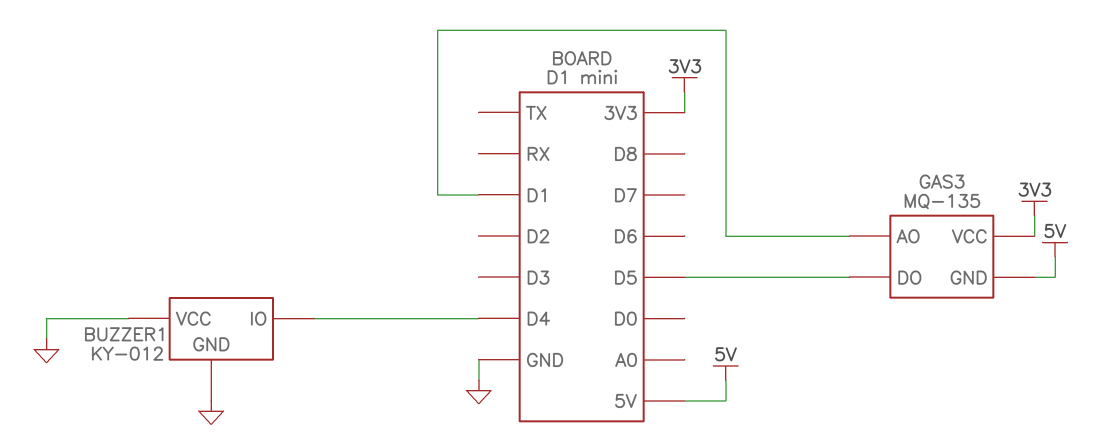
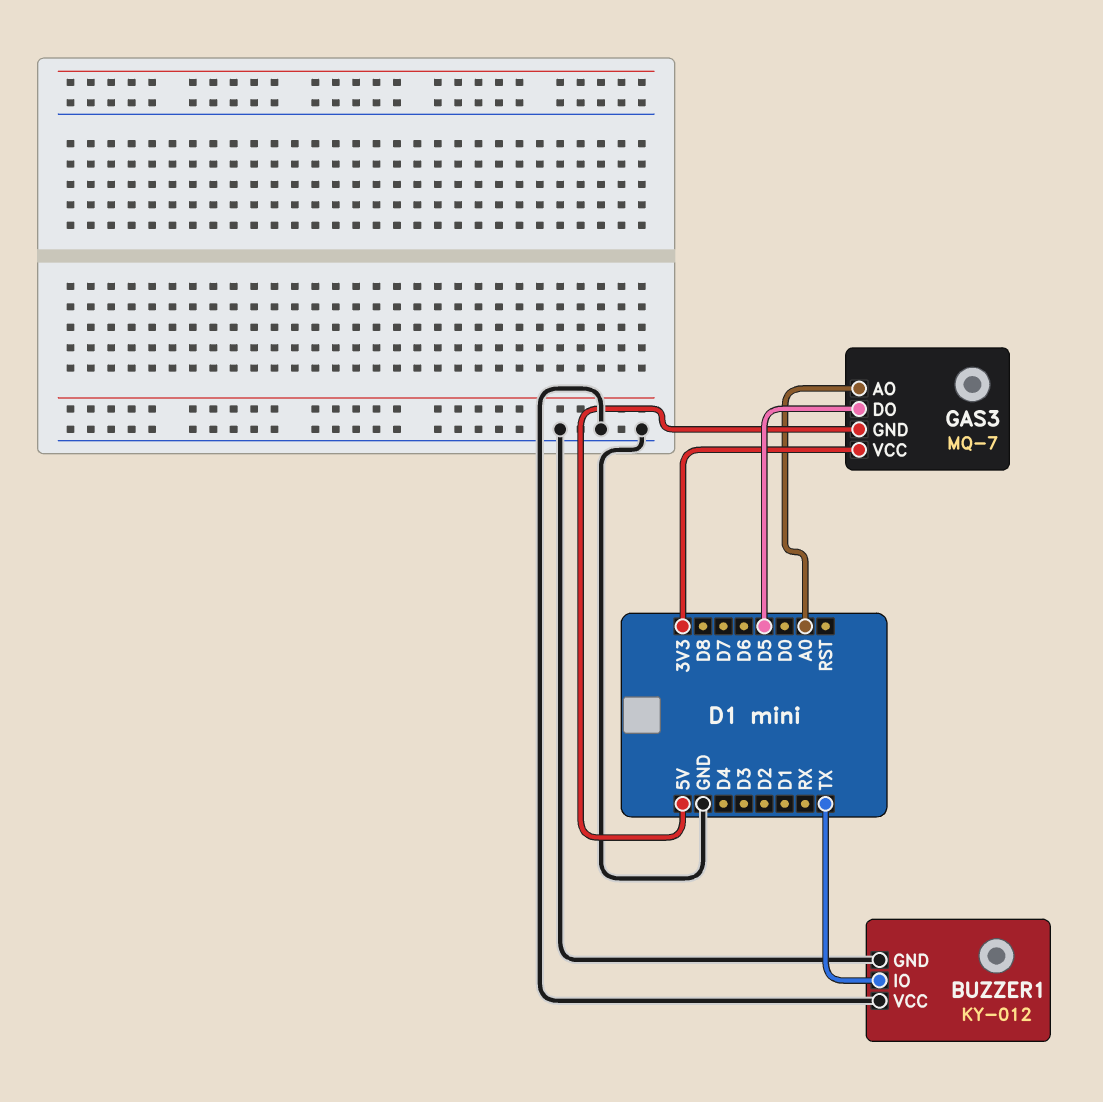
BUZZER1 pin IO: D4 -> TX
GAS3: MQ-135 -> MQ-7
GAS3 pin AO: D1 -> A0

